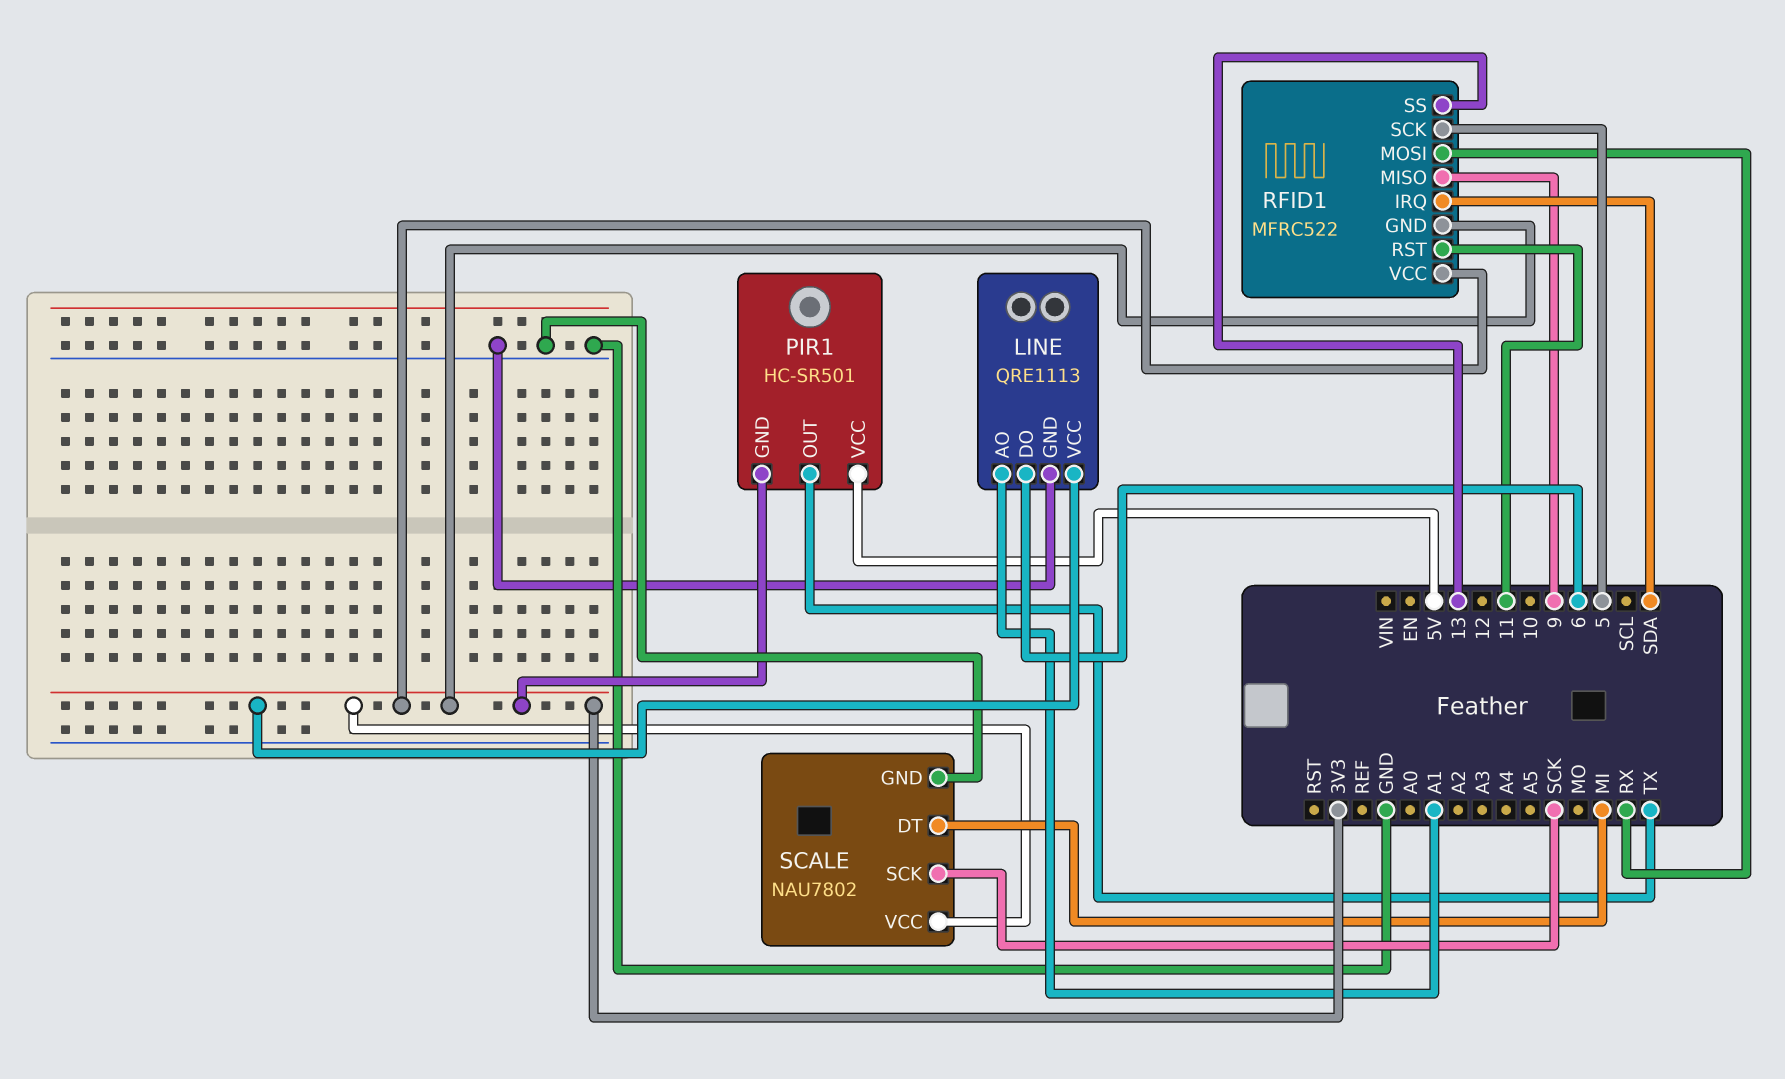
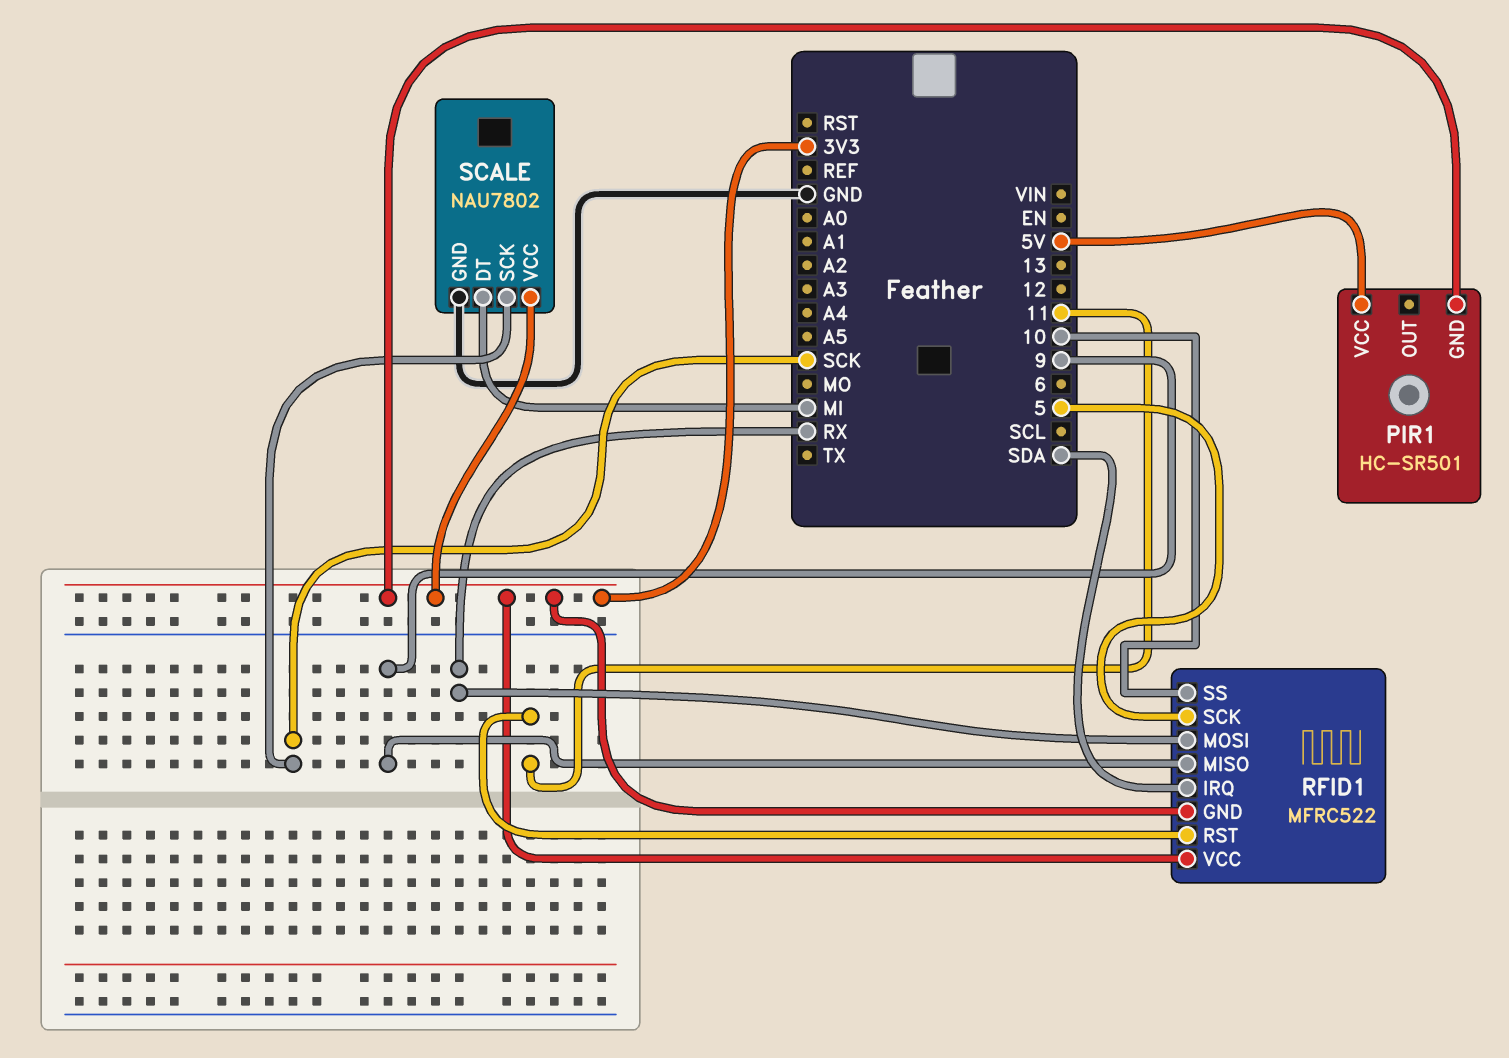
LINE: QRE1113 -> none
LINE pin AO: A1 -> none
LINE pin DO: 6 -> none
LINE pin GND: GND -> none
LINE pin VCC: 3V3 -> none
PIR1 pin OUT: TX -> none
RFID1 pin SS: 13 -> 10

